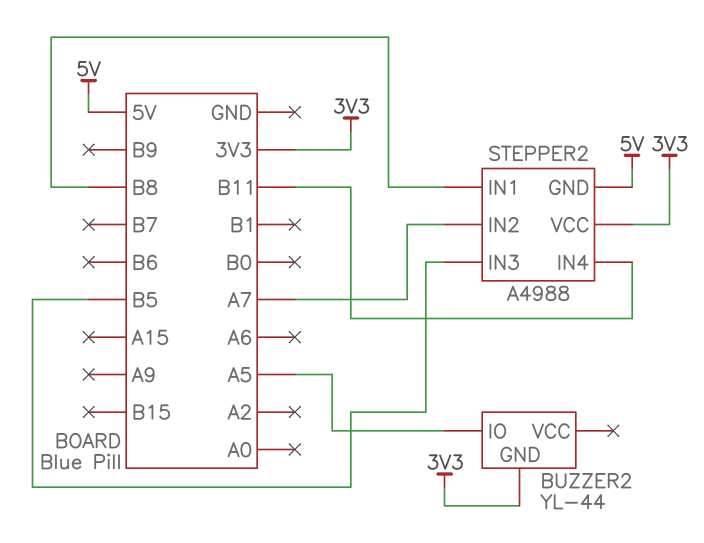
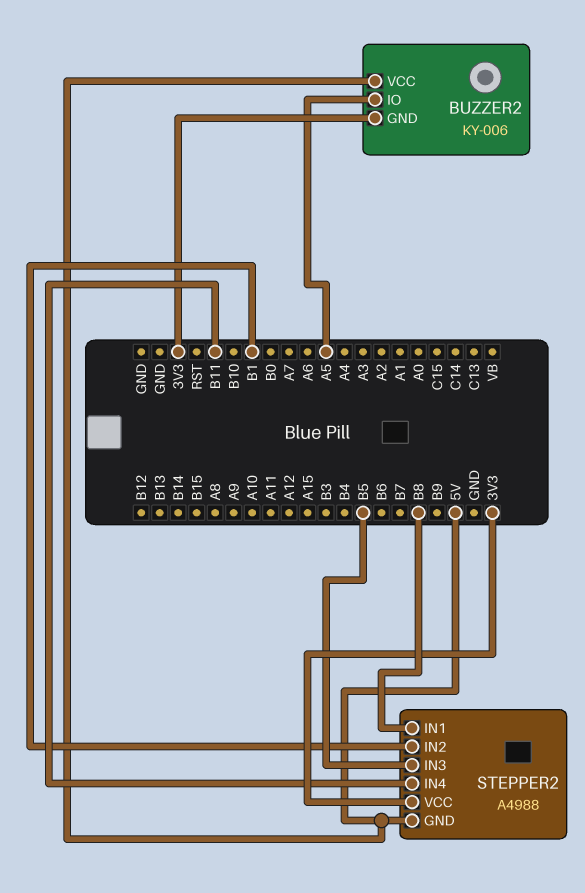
BUZZER2: YL-44 -> KY-006
BUZZER2 pin VCC: none -> 5V
STEPPER2 pin IN2: A7 -> B1

